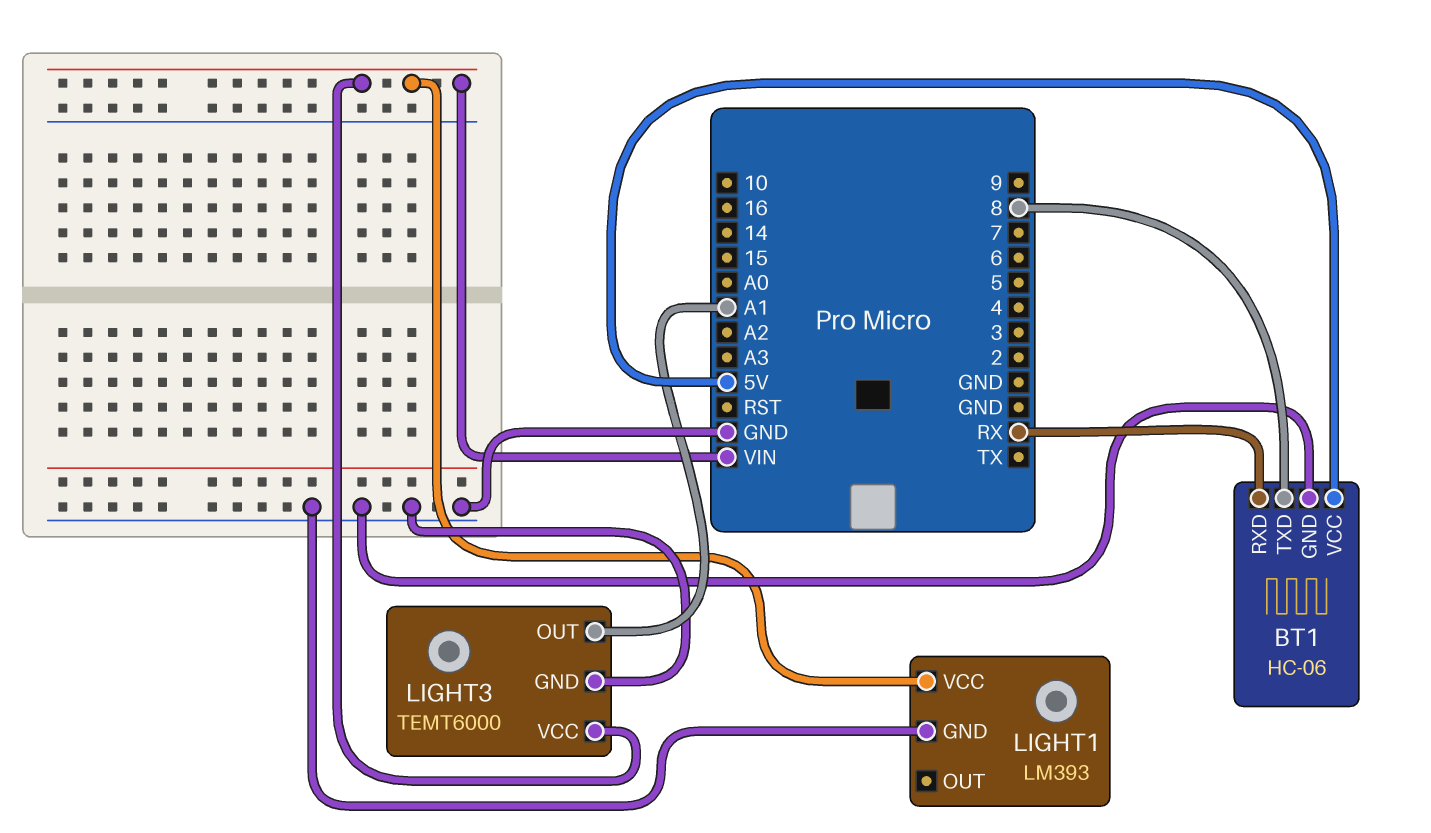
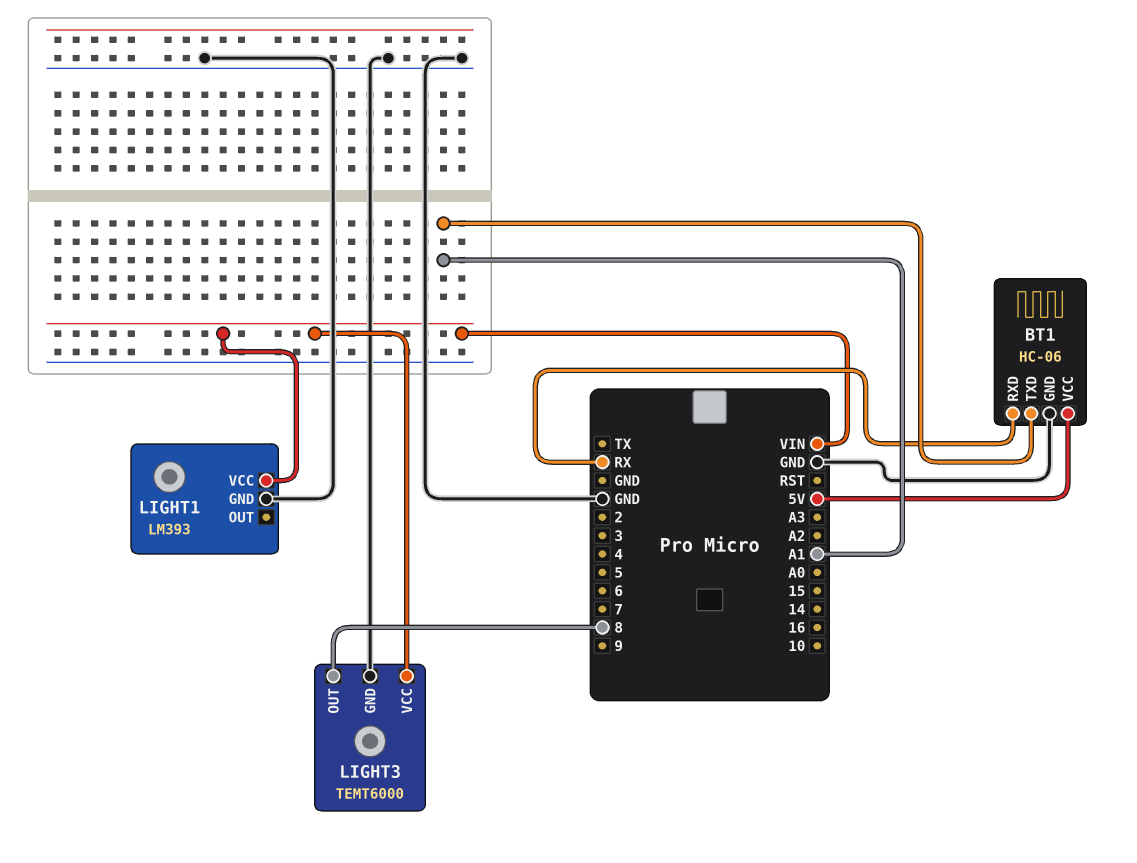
BT1 pin TXD: 8 -> A1
LIGHT3 pin OUT: A1 -> 8

